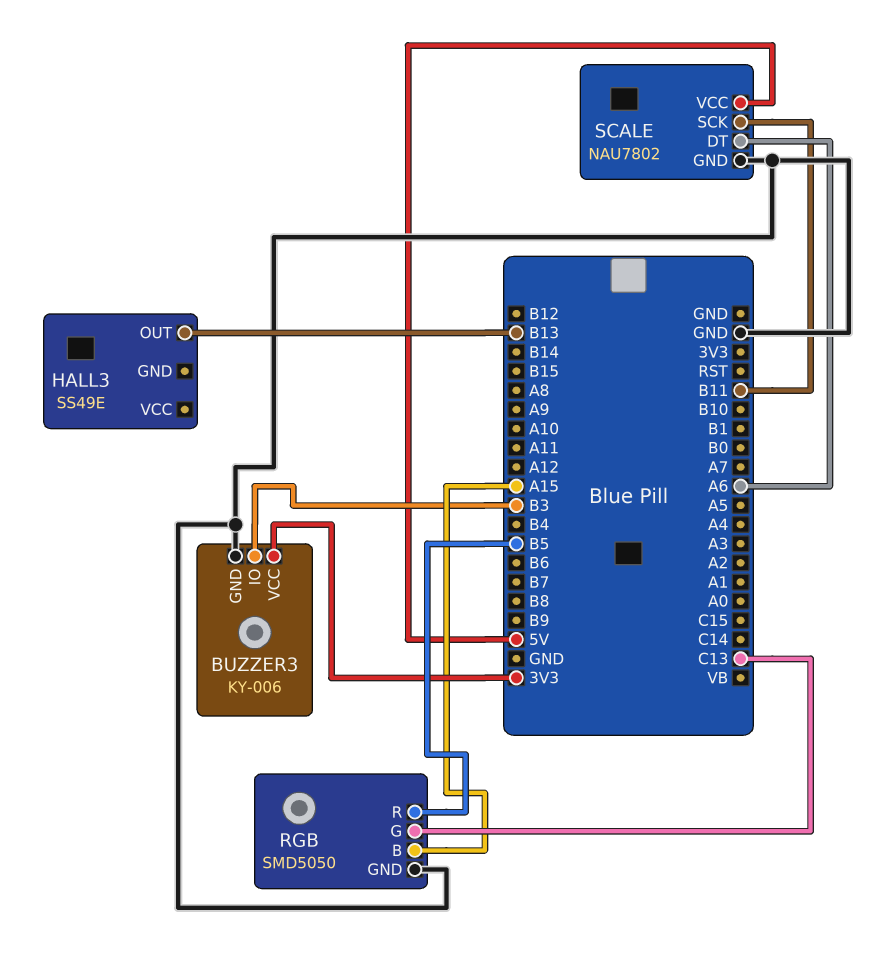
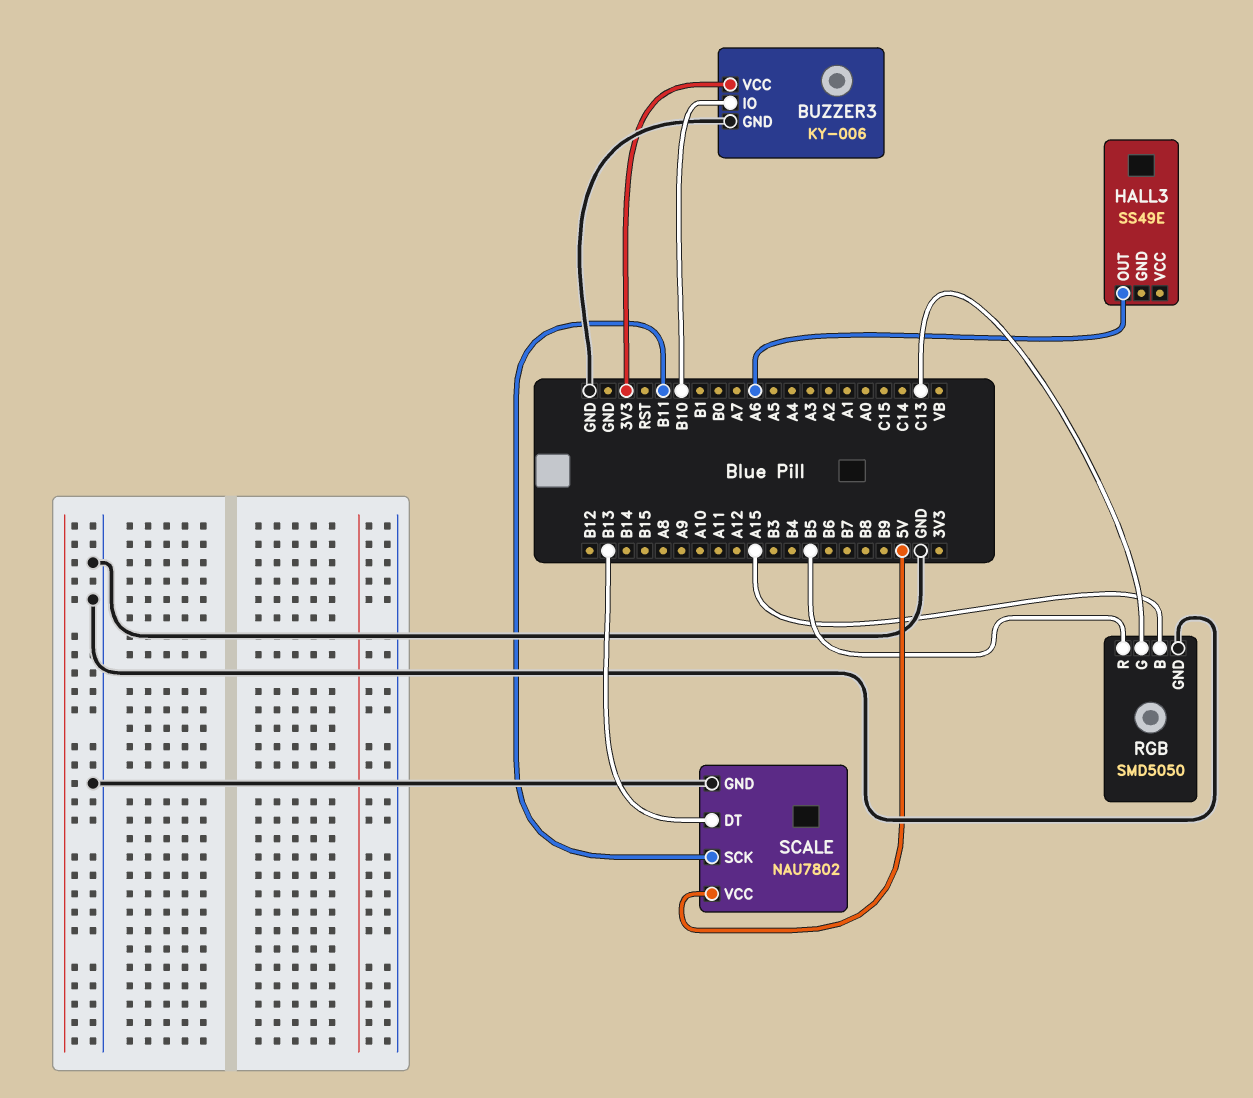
BUZZER3 pin IO: B3 -> B10
HALL3 pin OUT: B13 -> A6
SCALE pin DT: A6 -> B13

